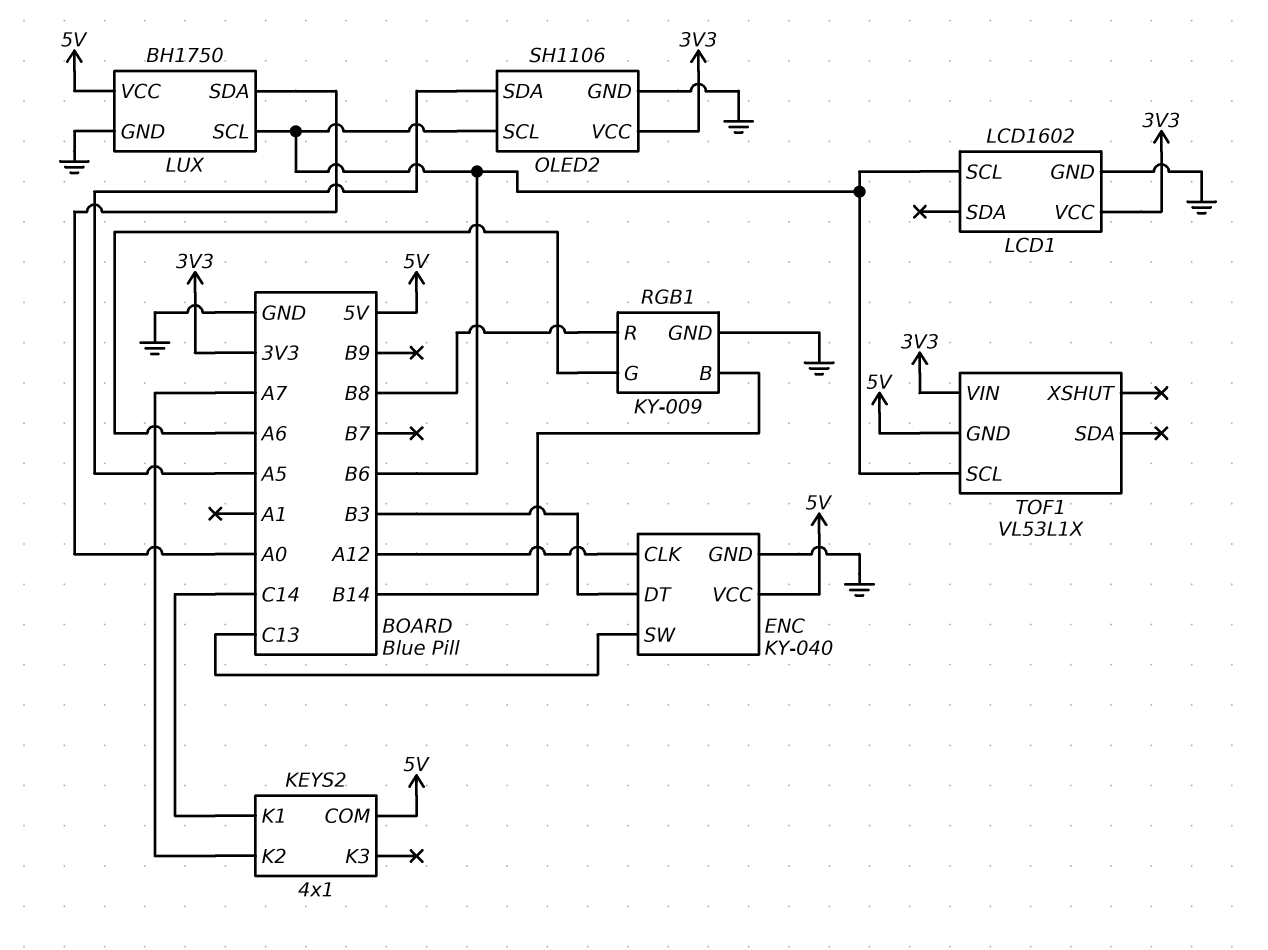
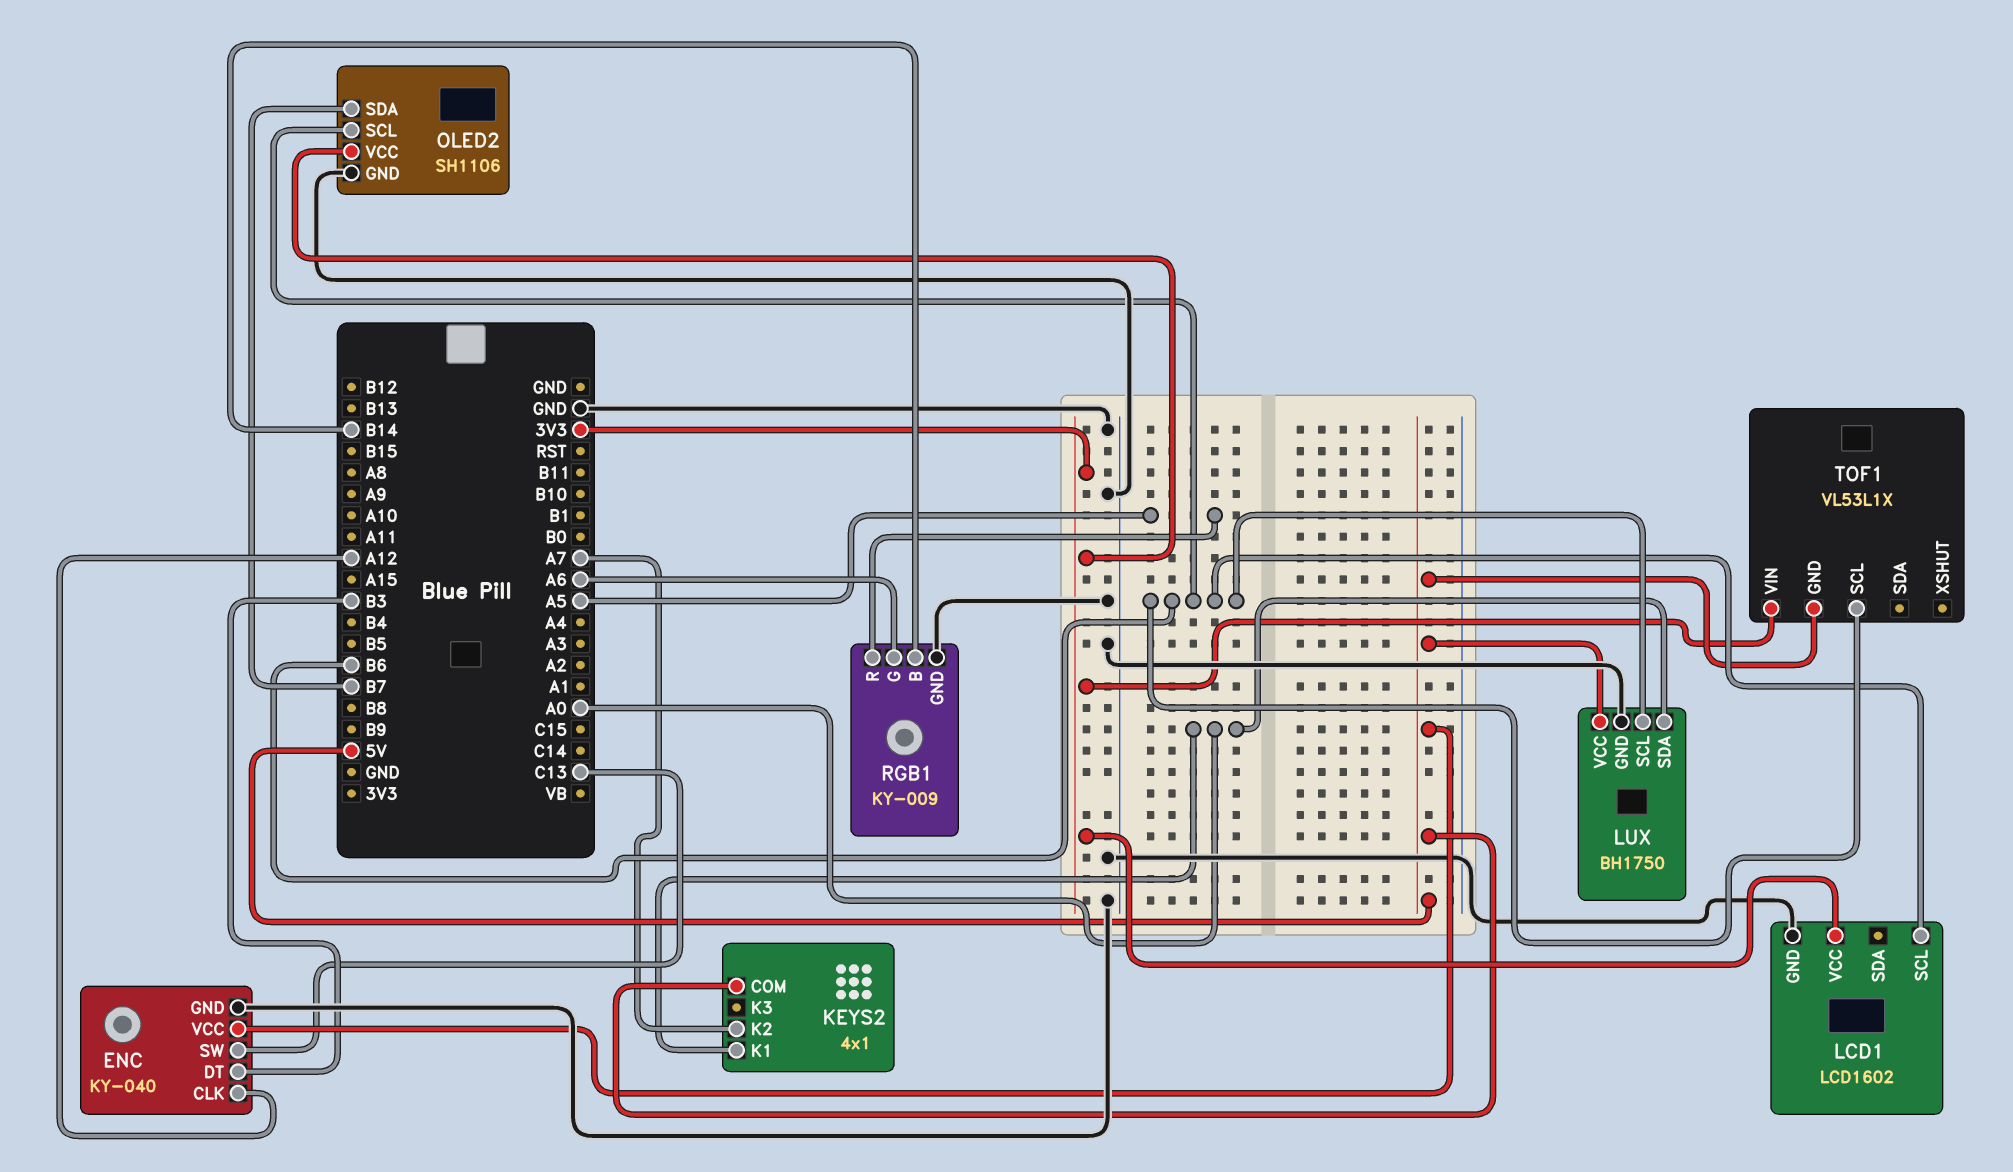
KEYS2 pin K1: C14 -> A0
OLED2 pin SDA: A5 -> B7
RGB1 pin R: B8 -> A5

